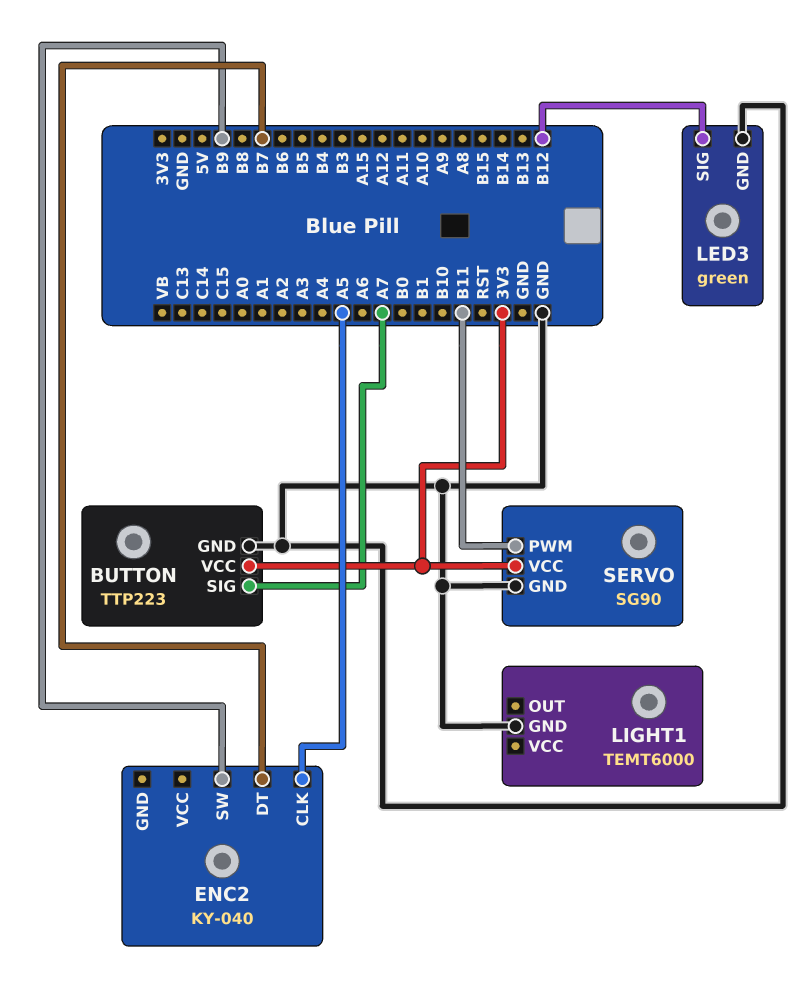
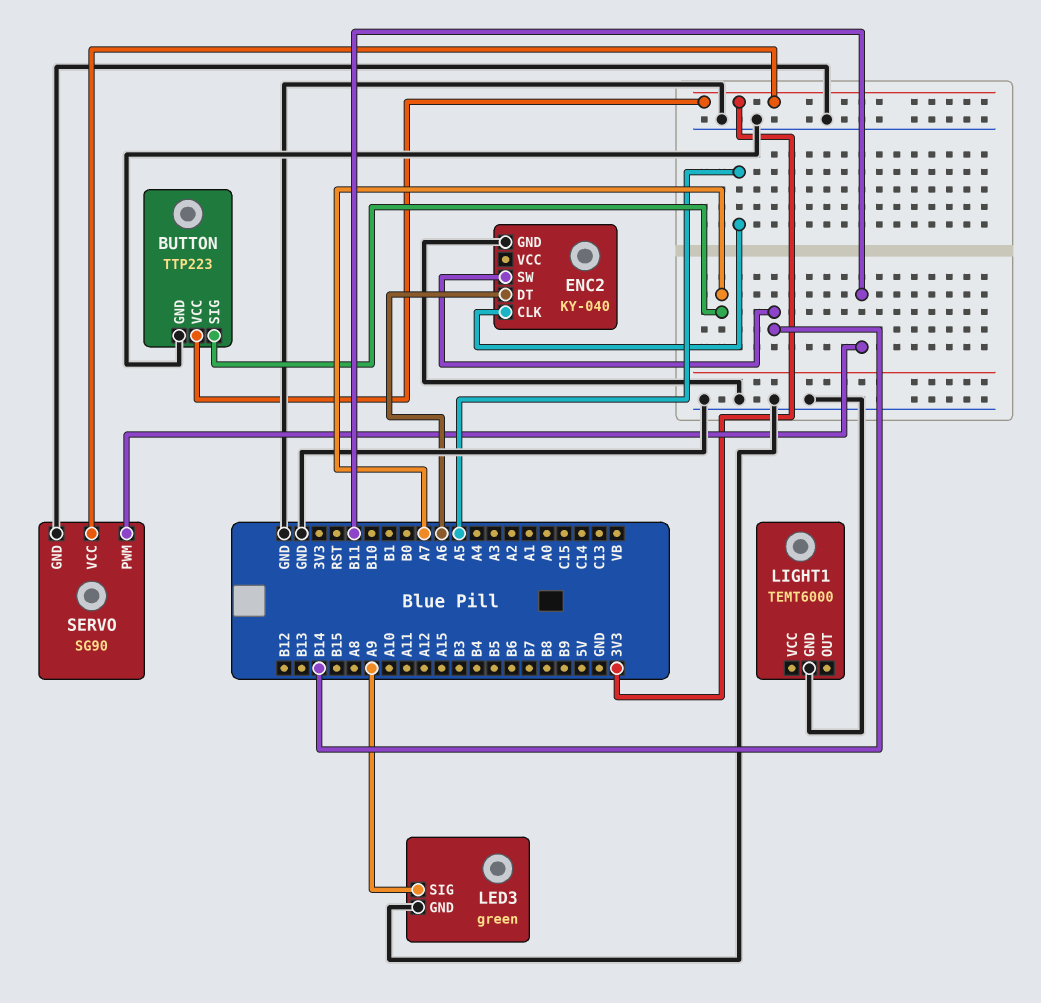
ENC2 pin DT: B7 -> A6
ENC2 pin GND: none -> GND
ENC2 pin SW: B9 -> B14
LED3 pin SIG: B12 -> A9

